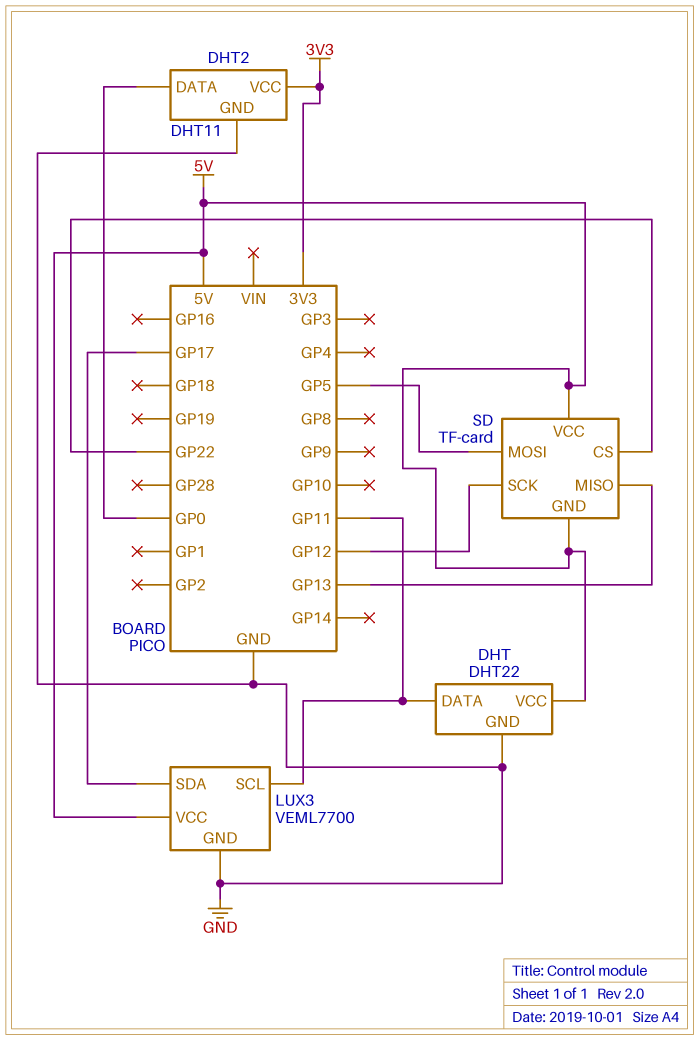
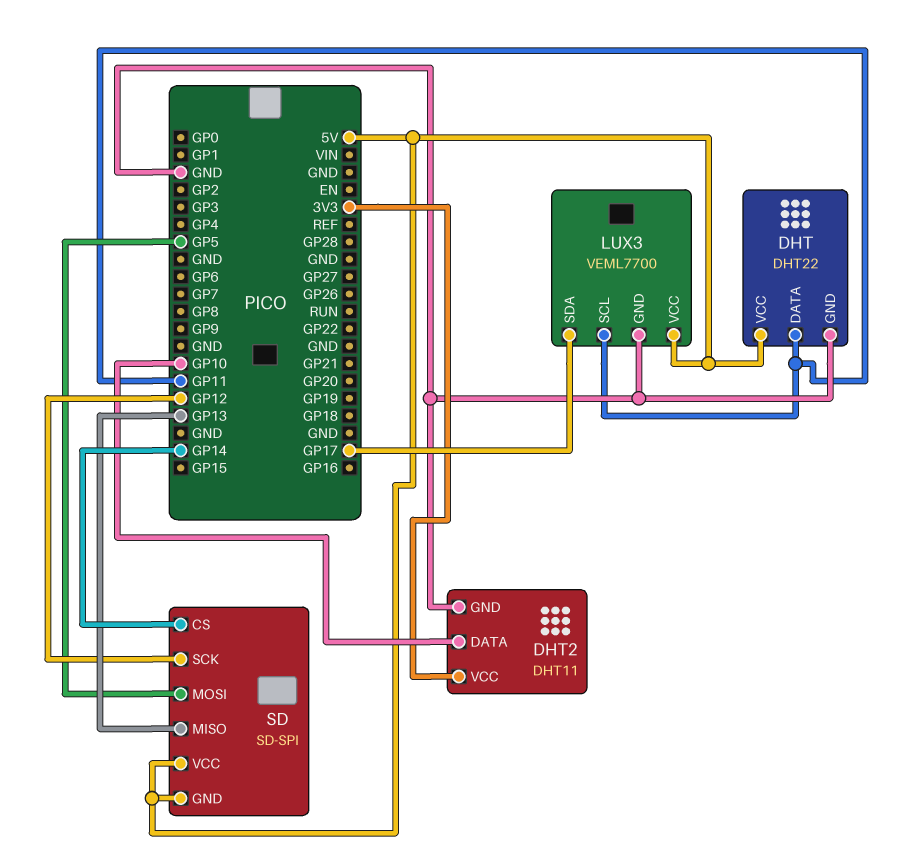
DHT2 pin DATA: GP0 -> GP10
SD: TF-card -> SD-SPI
SD pin CS: GP22 -> GP14

